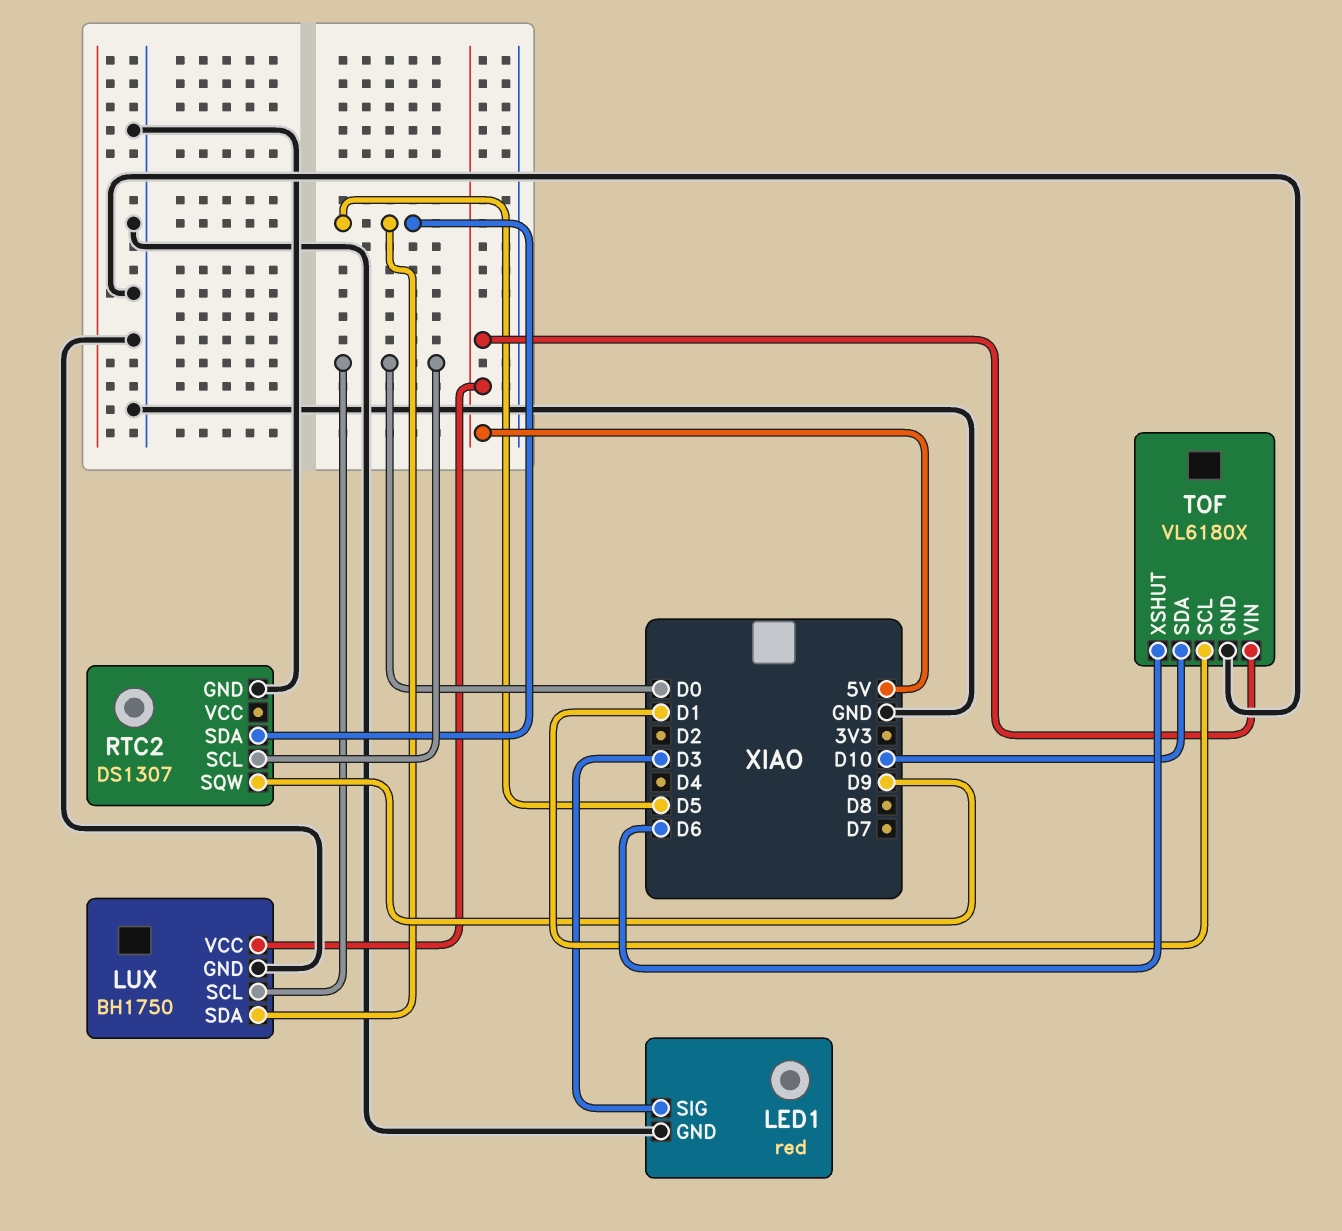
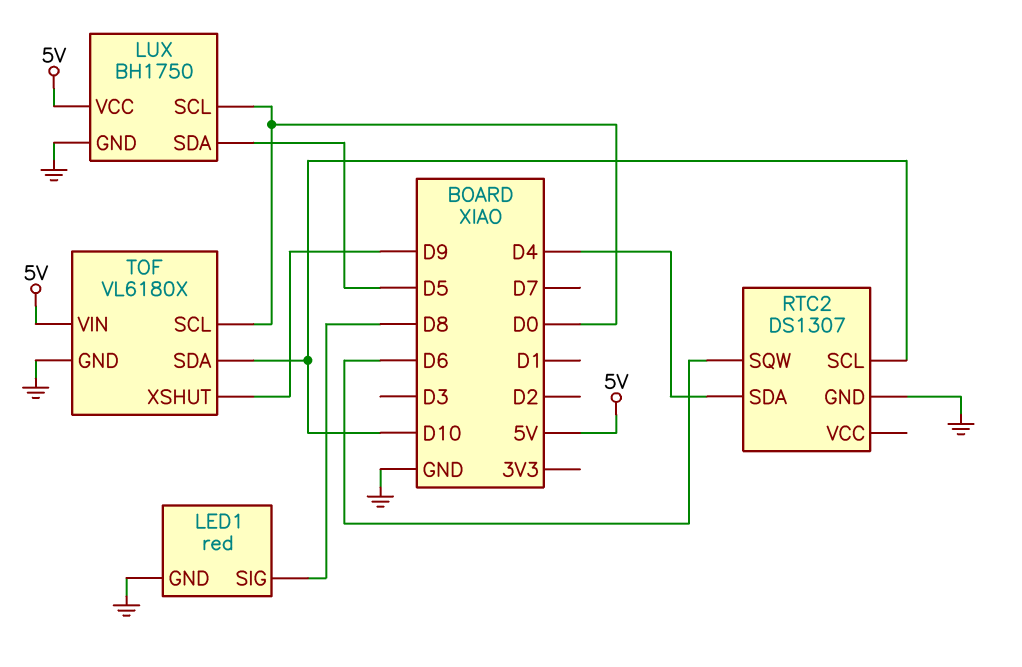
LED1 pin SIG: D3 -> D8
RTC2 pin SCL: D0 -> D10
RTC2 pin SDA: D5 -> D4
RTC2 pin SQW: D9 -> D6
TOF pin SCL: D1 -> D0
TOF pin XSHUT: D6 -> D9

